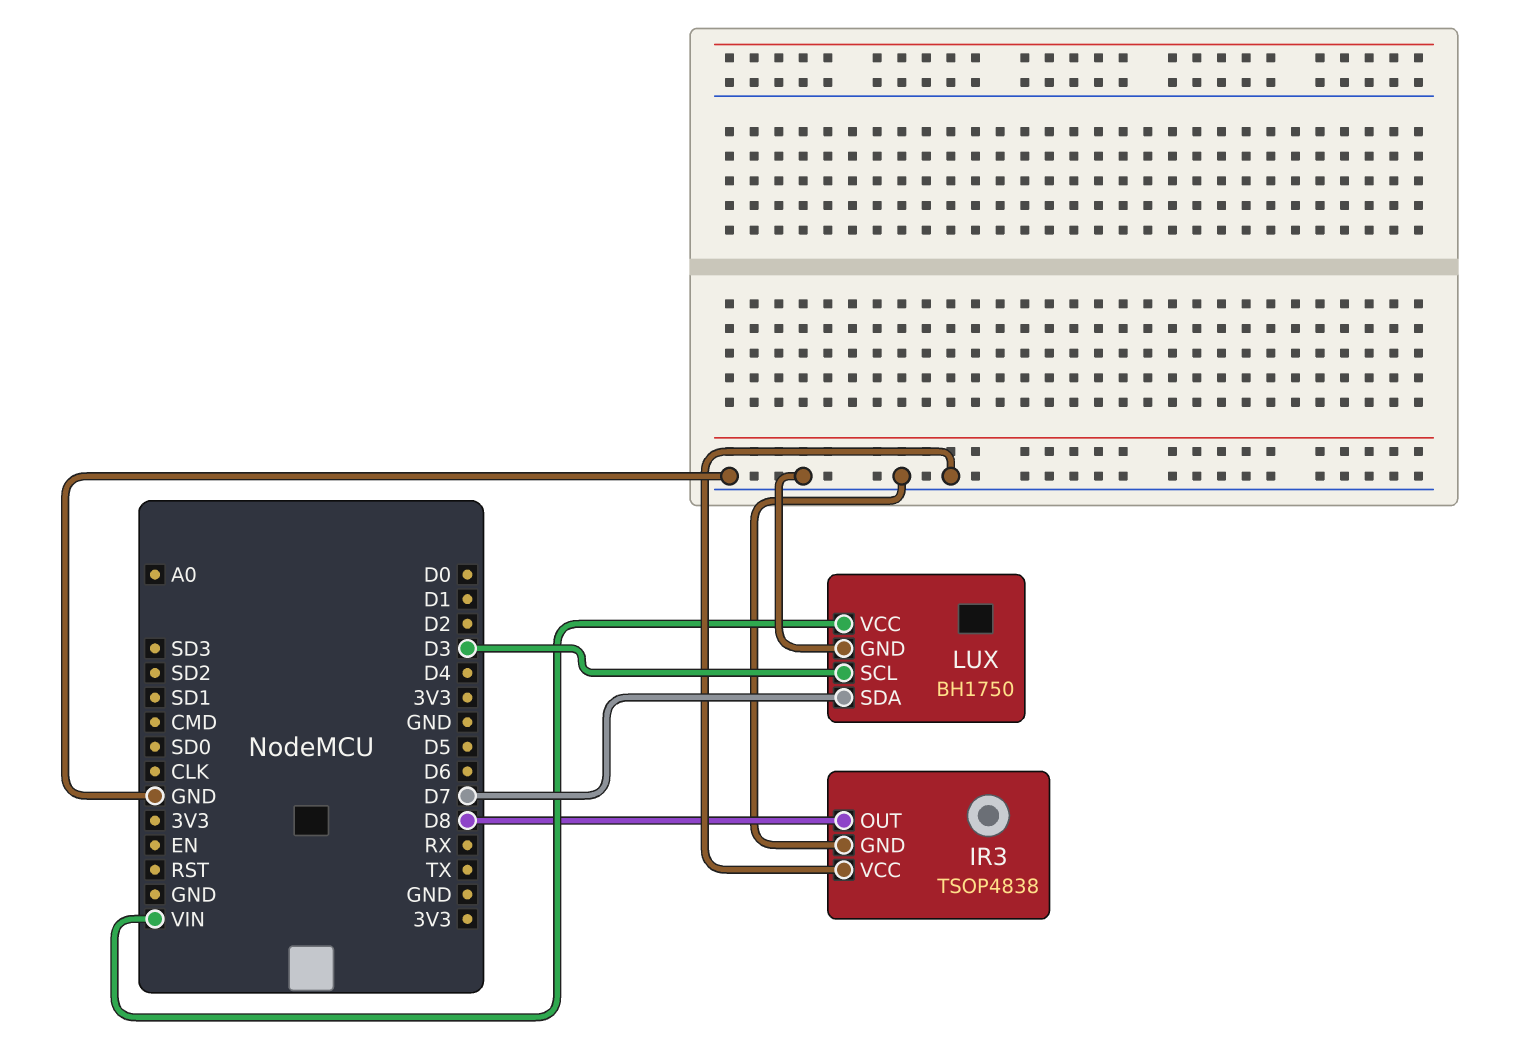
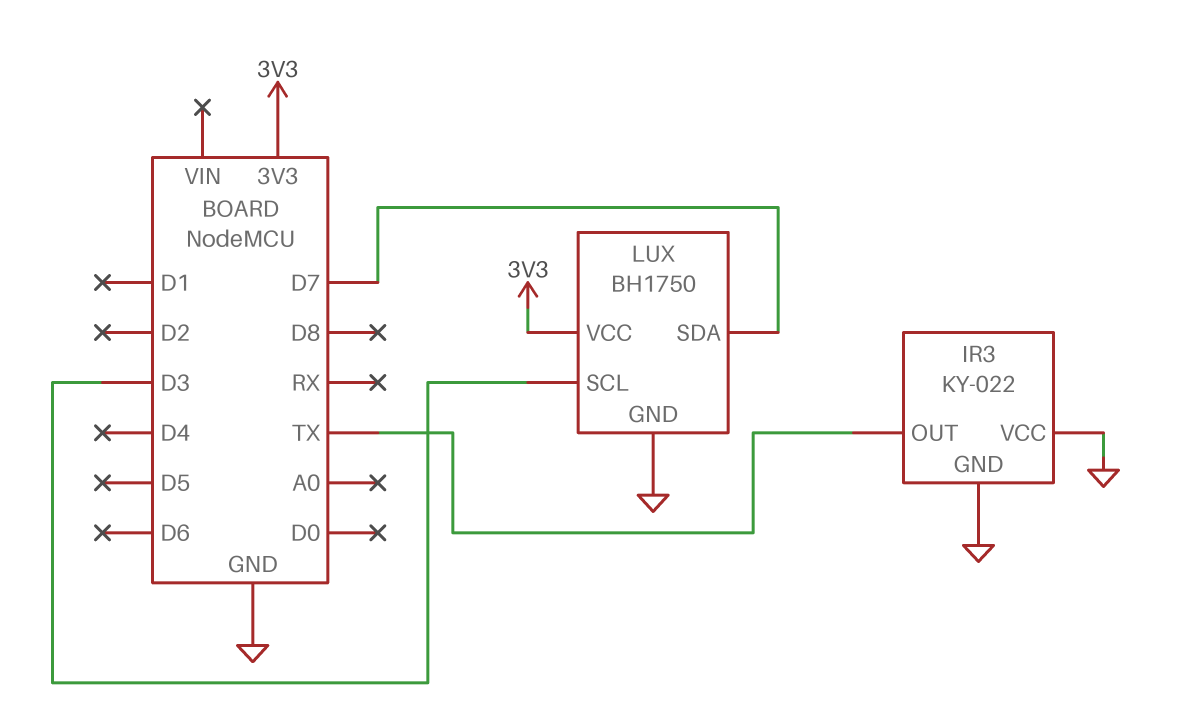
IR3: TSOP4838 -> KY-022
IR3 pin OUT: D8 -> TX
LUX pin VCC: VIN -> 3V3

